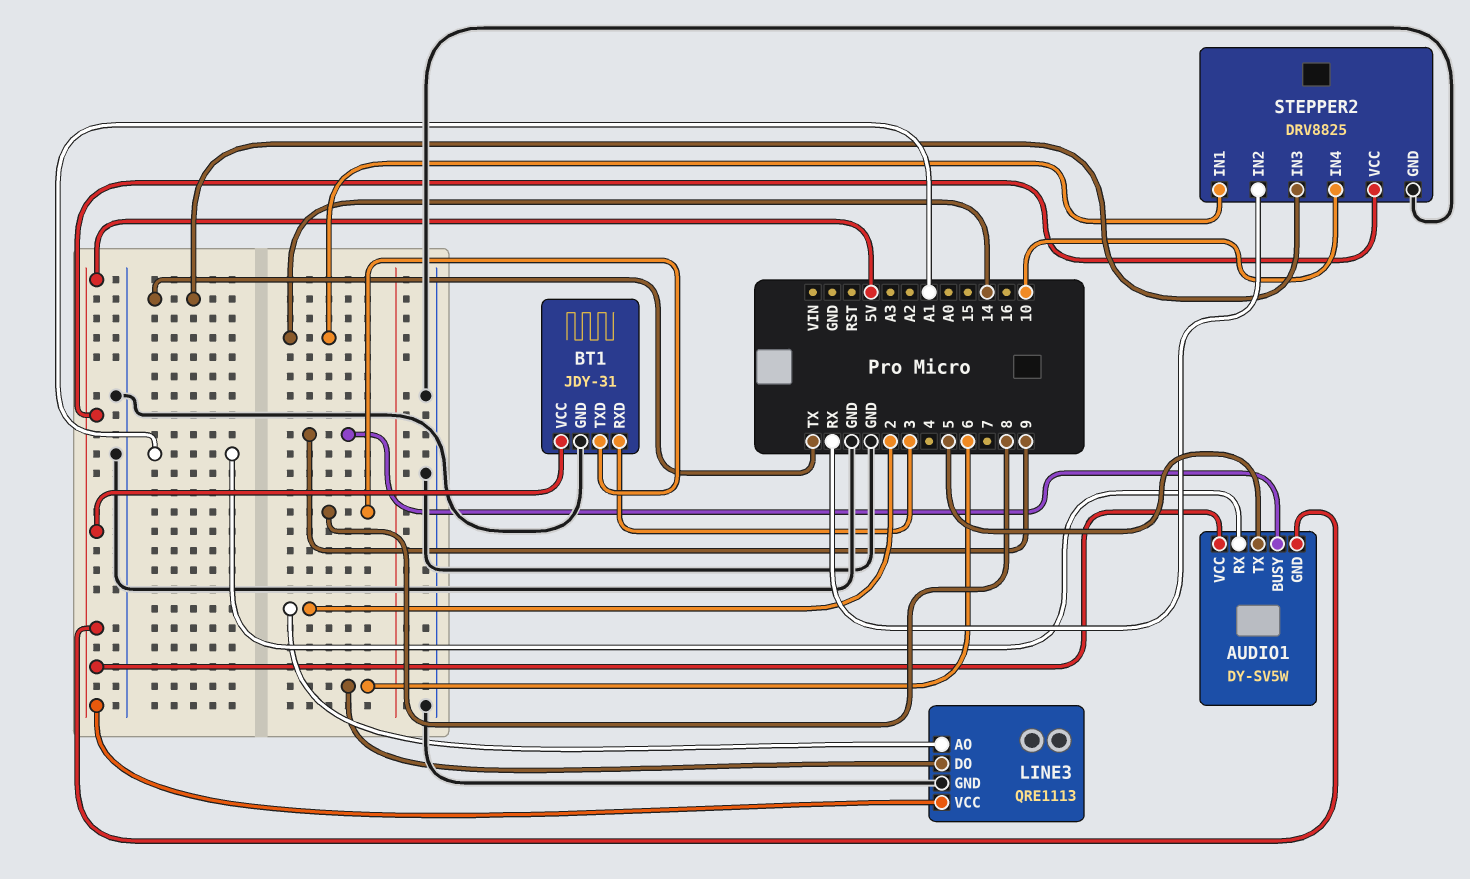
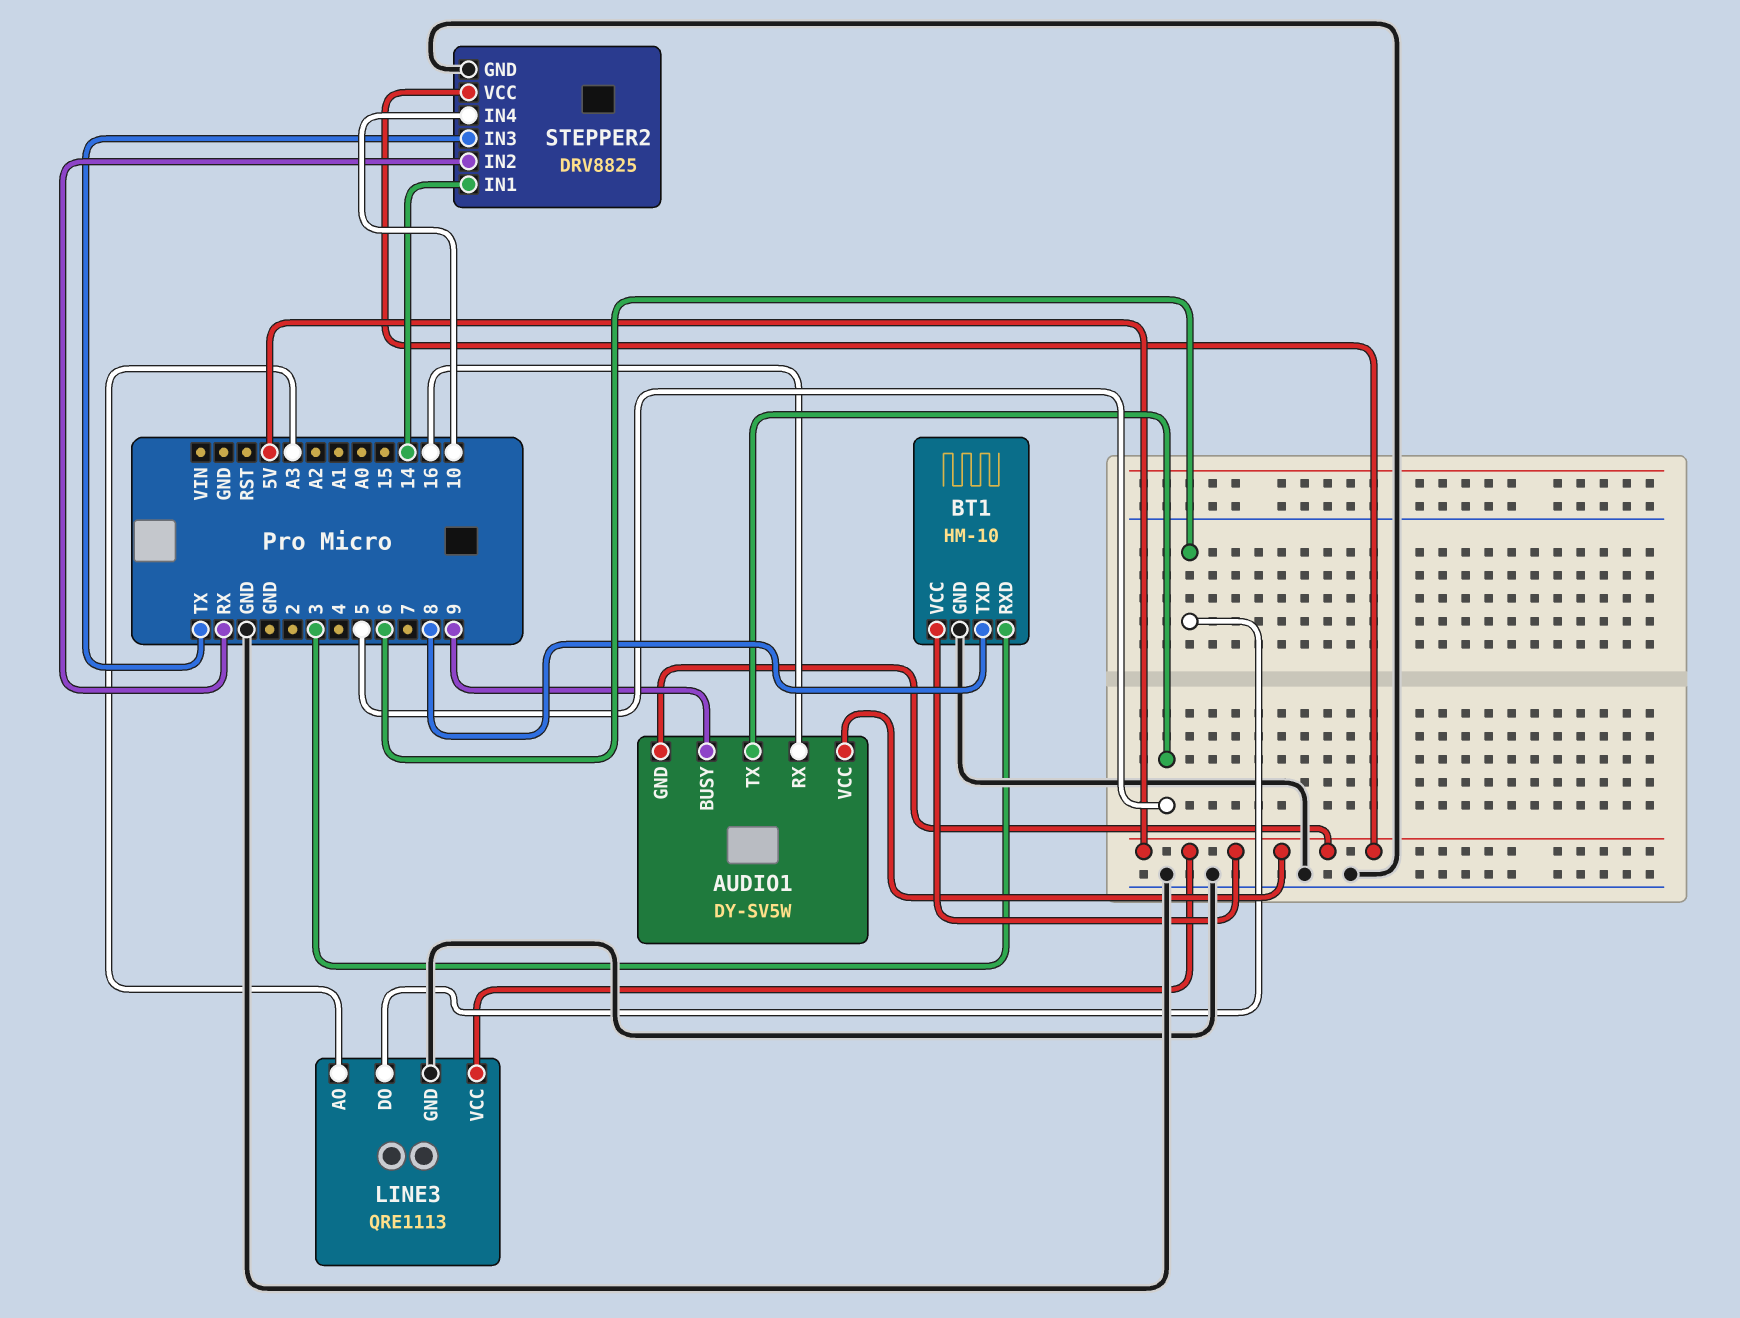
AUDIO1 pin RX: A1 -> 16
BT1: JDY-31 -> HM-10
LINE3 pin AO: 2 -> A3

